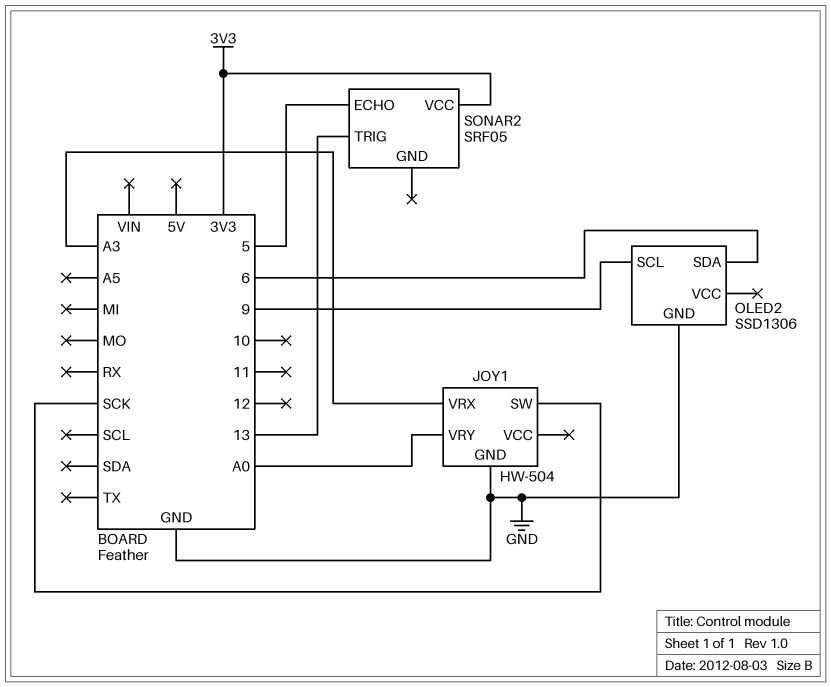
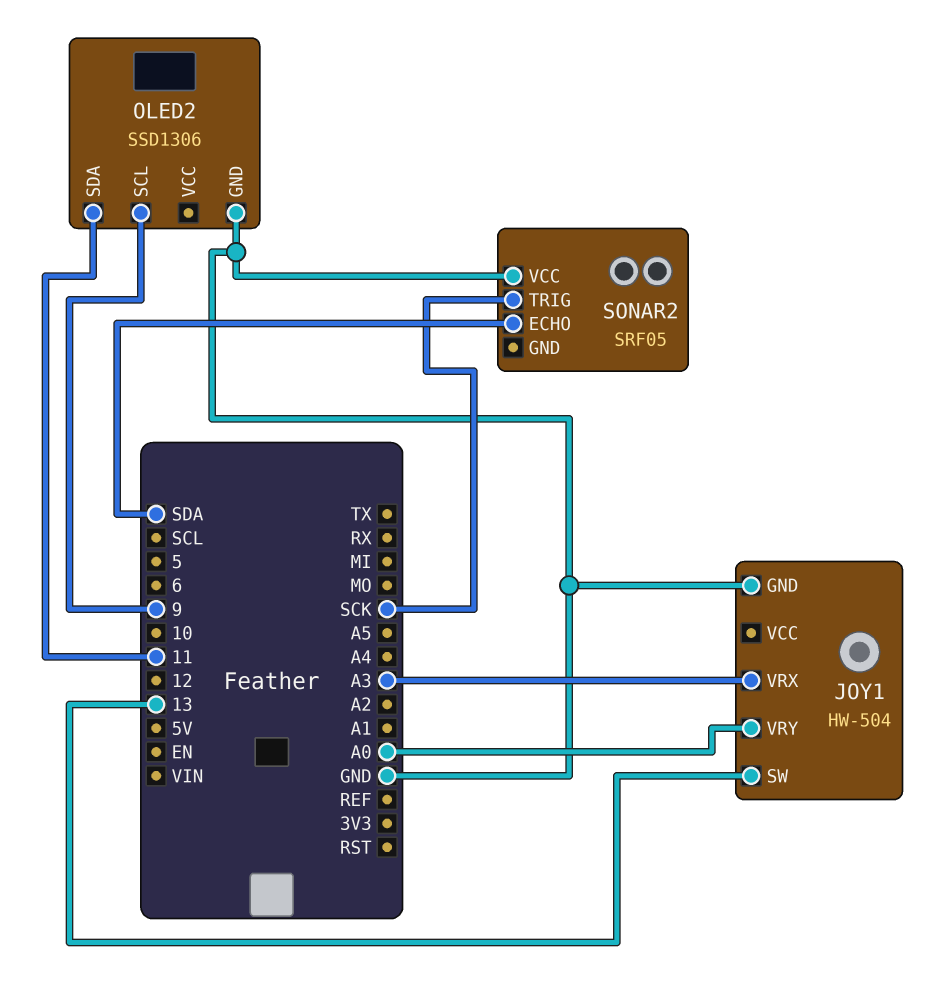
JOY1 pin SW: SCK -> 13
OLED2 pin SDA: 6 -> 11
SONAR2 pin ECHO: 5 -> SDA
SONAR2 pin TRIG: 13 -> SCK
SONAR2 pin VCC: 3V3 -> GND

